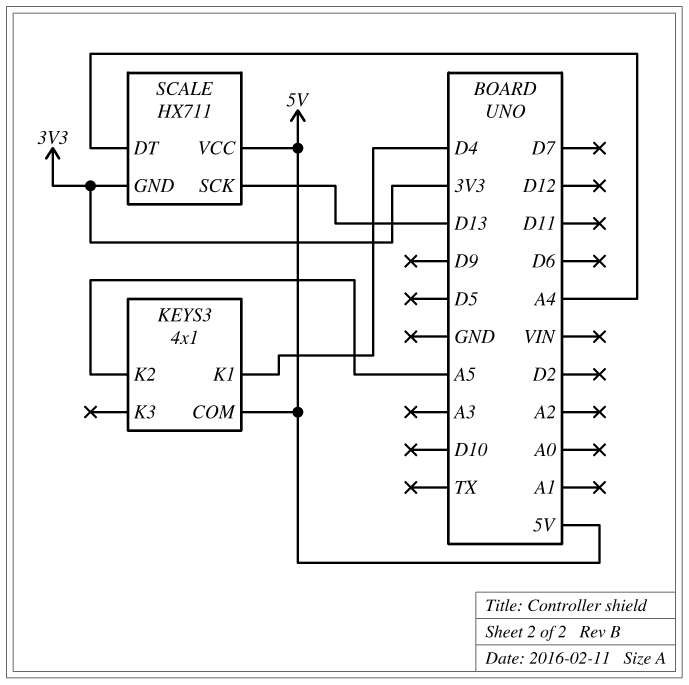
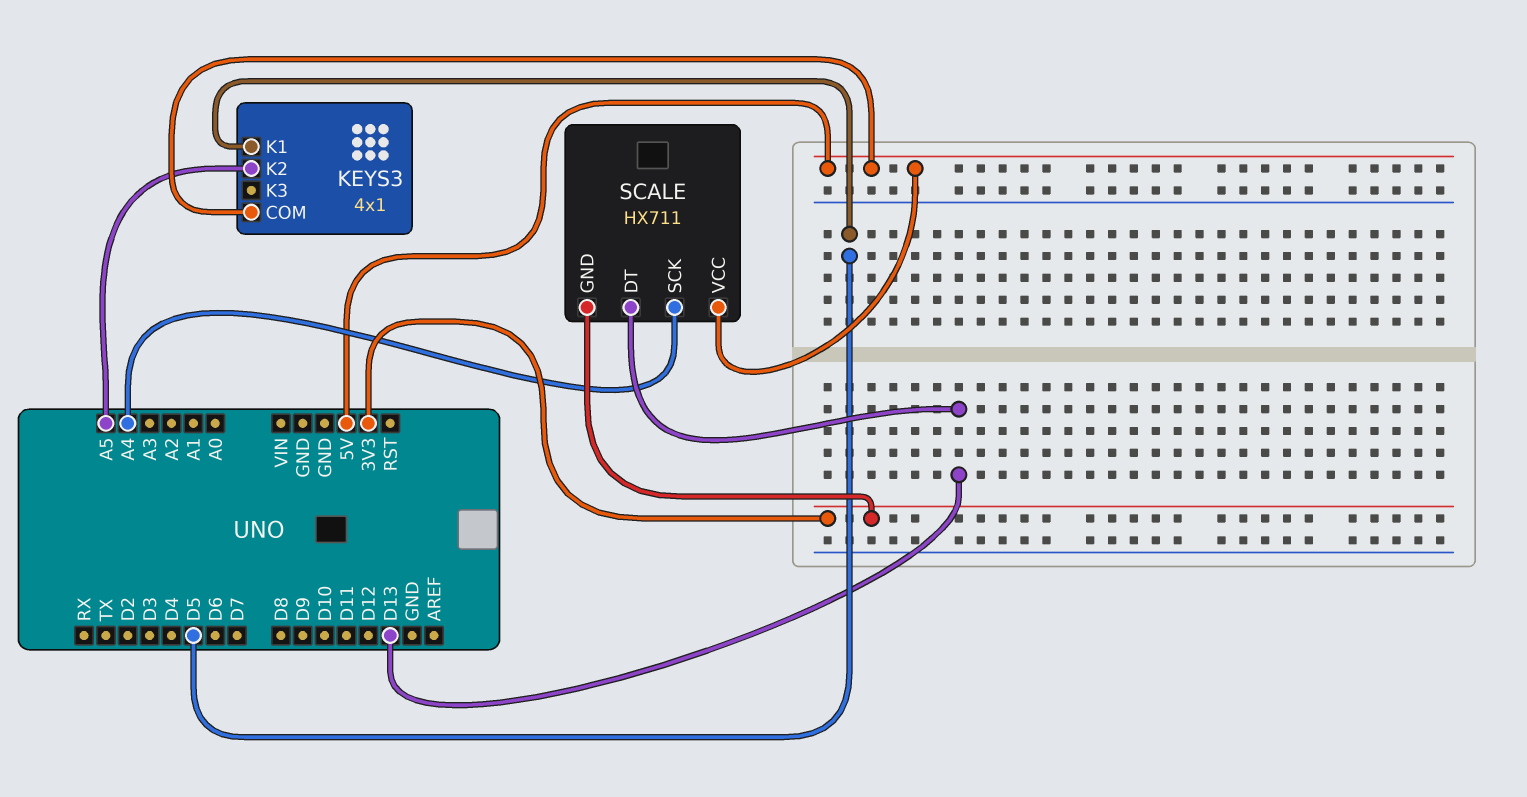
KEYS3 pin K1: D4 -> D5
SCALE pin DT: A4 -> D13
SCALE pin SCK: D13 -> A4

